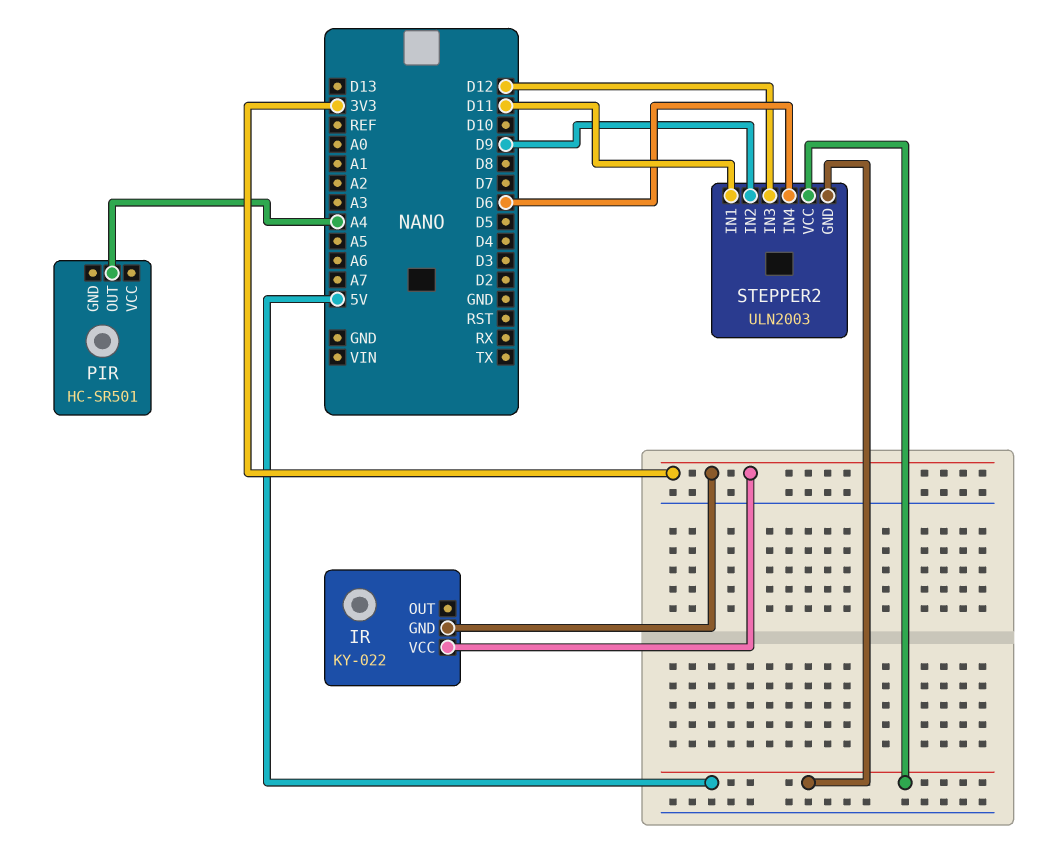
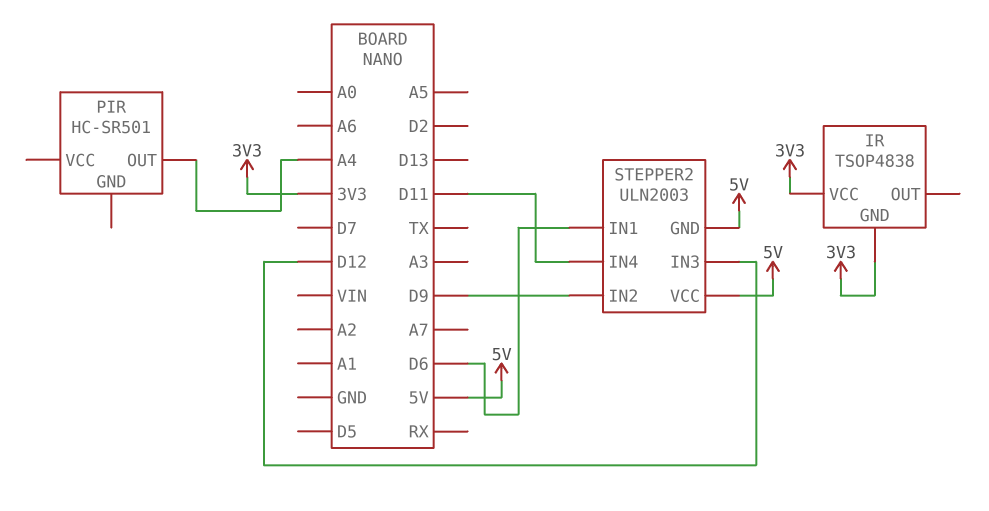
IR: KY-022 -> TSOP4838
STEPPER2 pin IN1: D11 -> D6
STEPPER2 pin IN4: D6 -> D11

